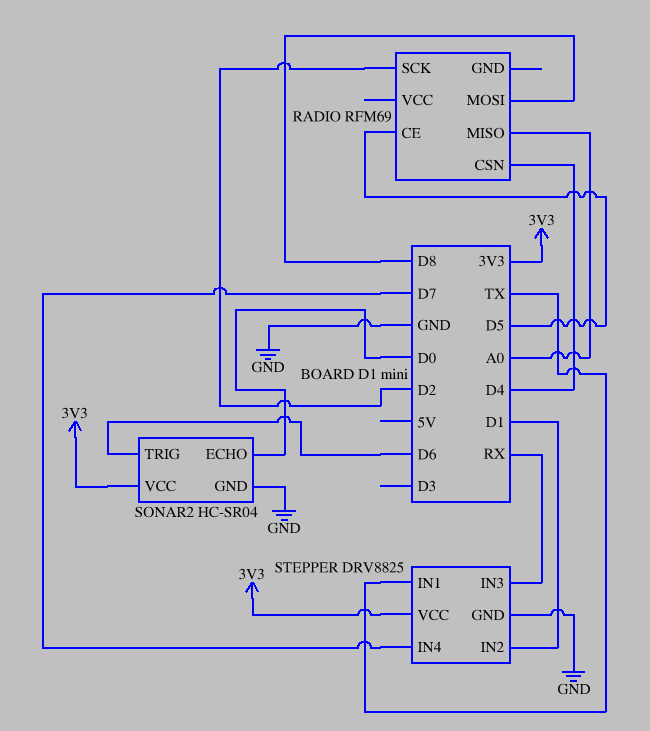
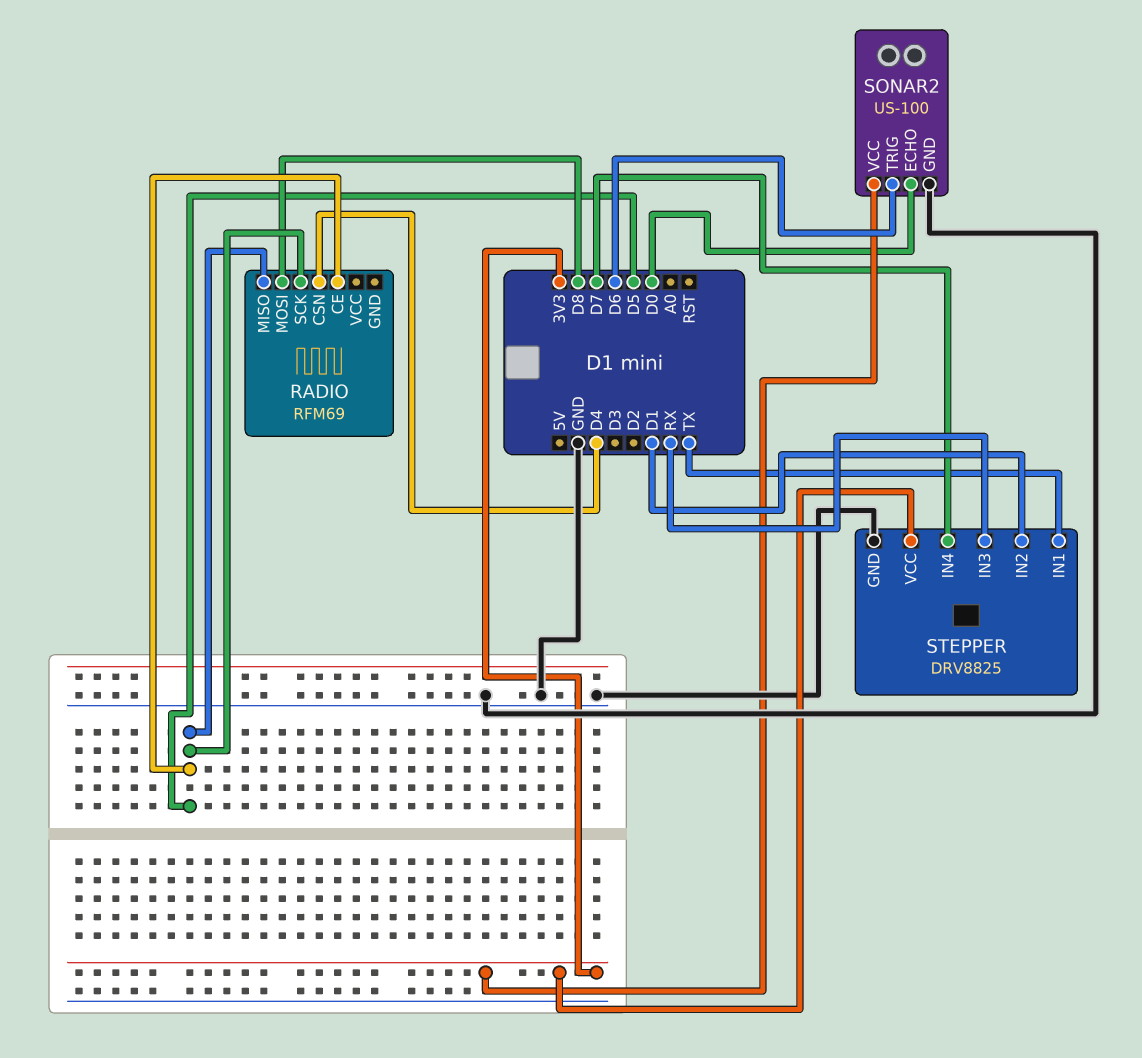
RADIO pin MISO: A0 -> D5
RADIO pin SCK: D2 -> D5
SONAR2: HC-SR04 -> US-100

